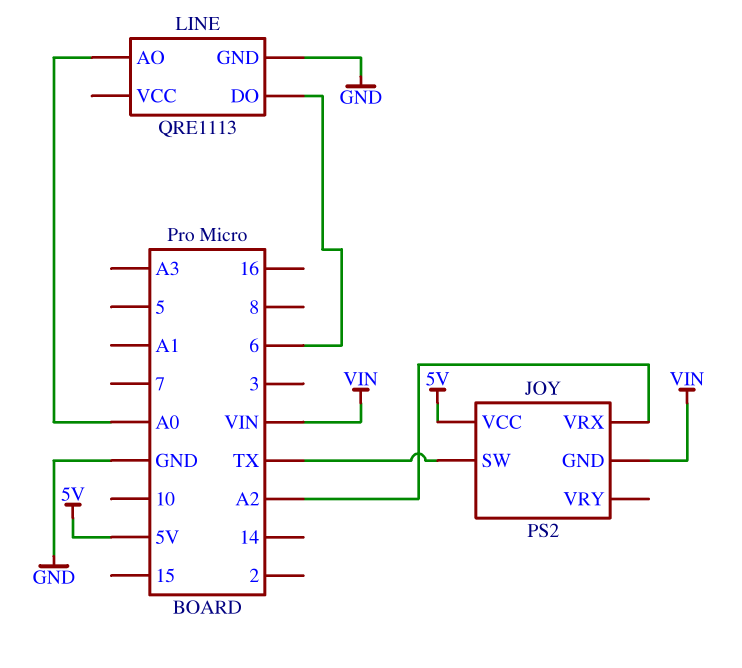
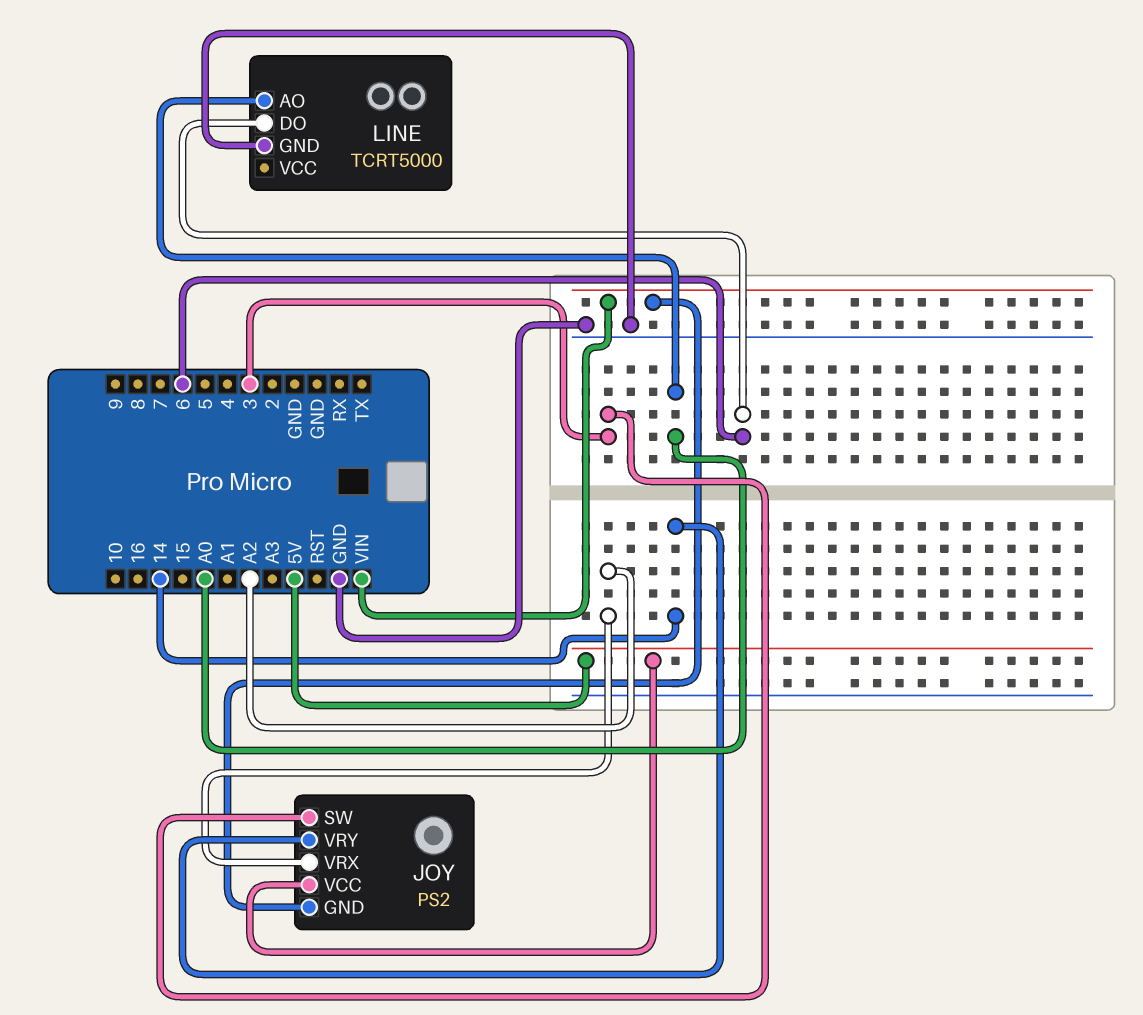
JOY pin SW: TX -> 3
JOY pin VRY: none -> 14
LINE: QRE1113 -> TCRT5000

